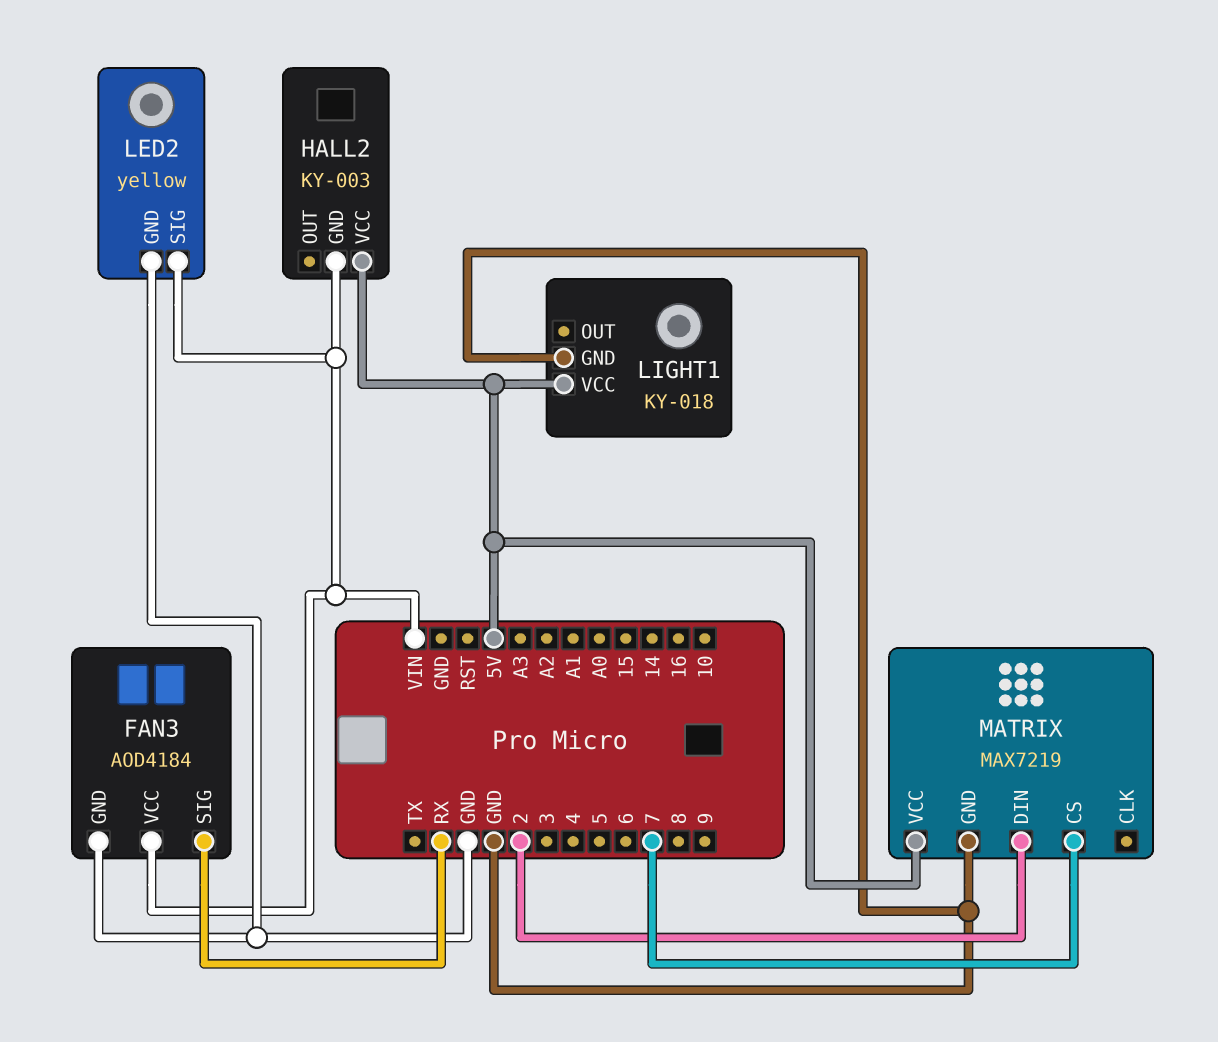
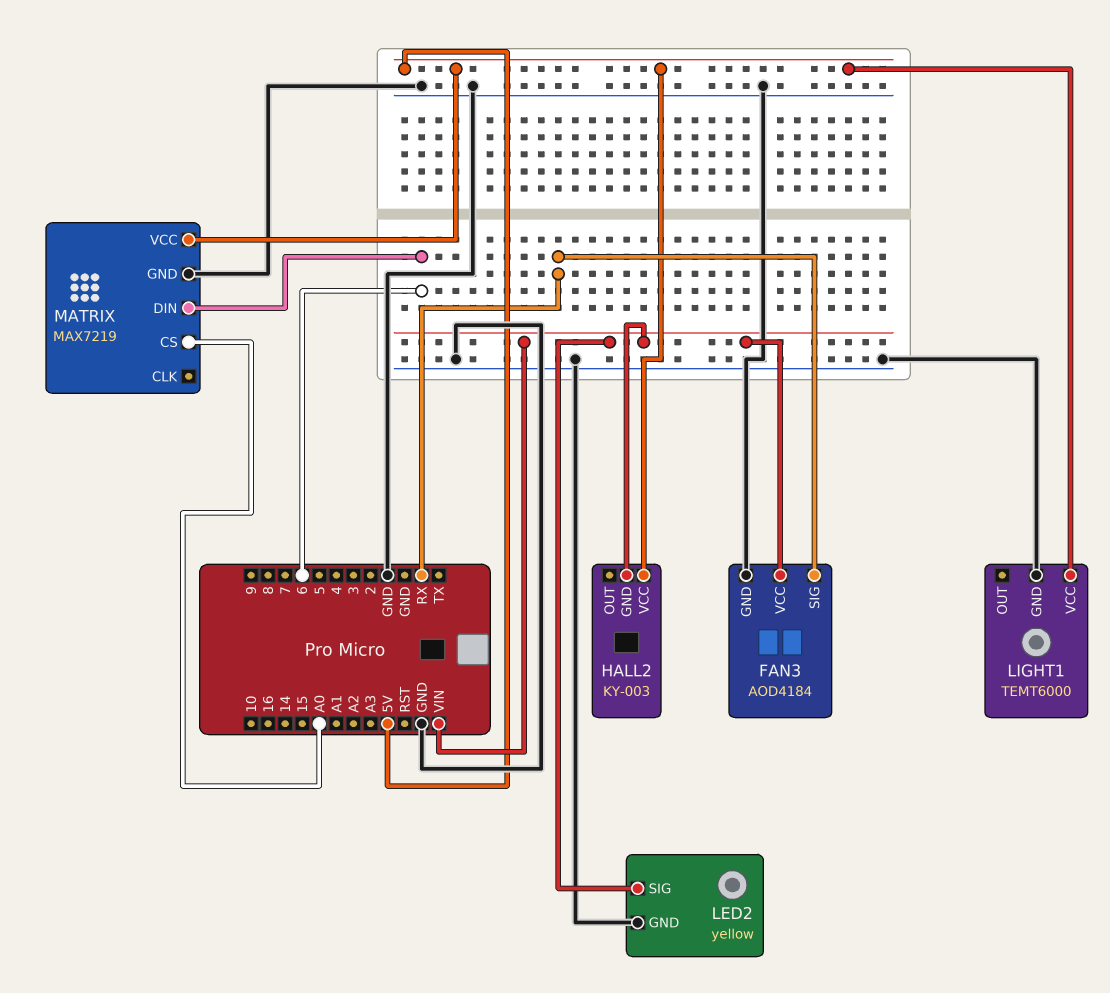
LIGHT1: KY-018 -> TEMT6000
MATRIX pin CS: 7 -> A0
MATRIX pin DIN: 2 -> 6

